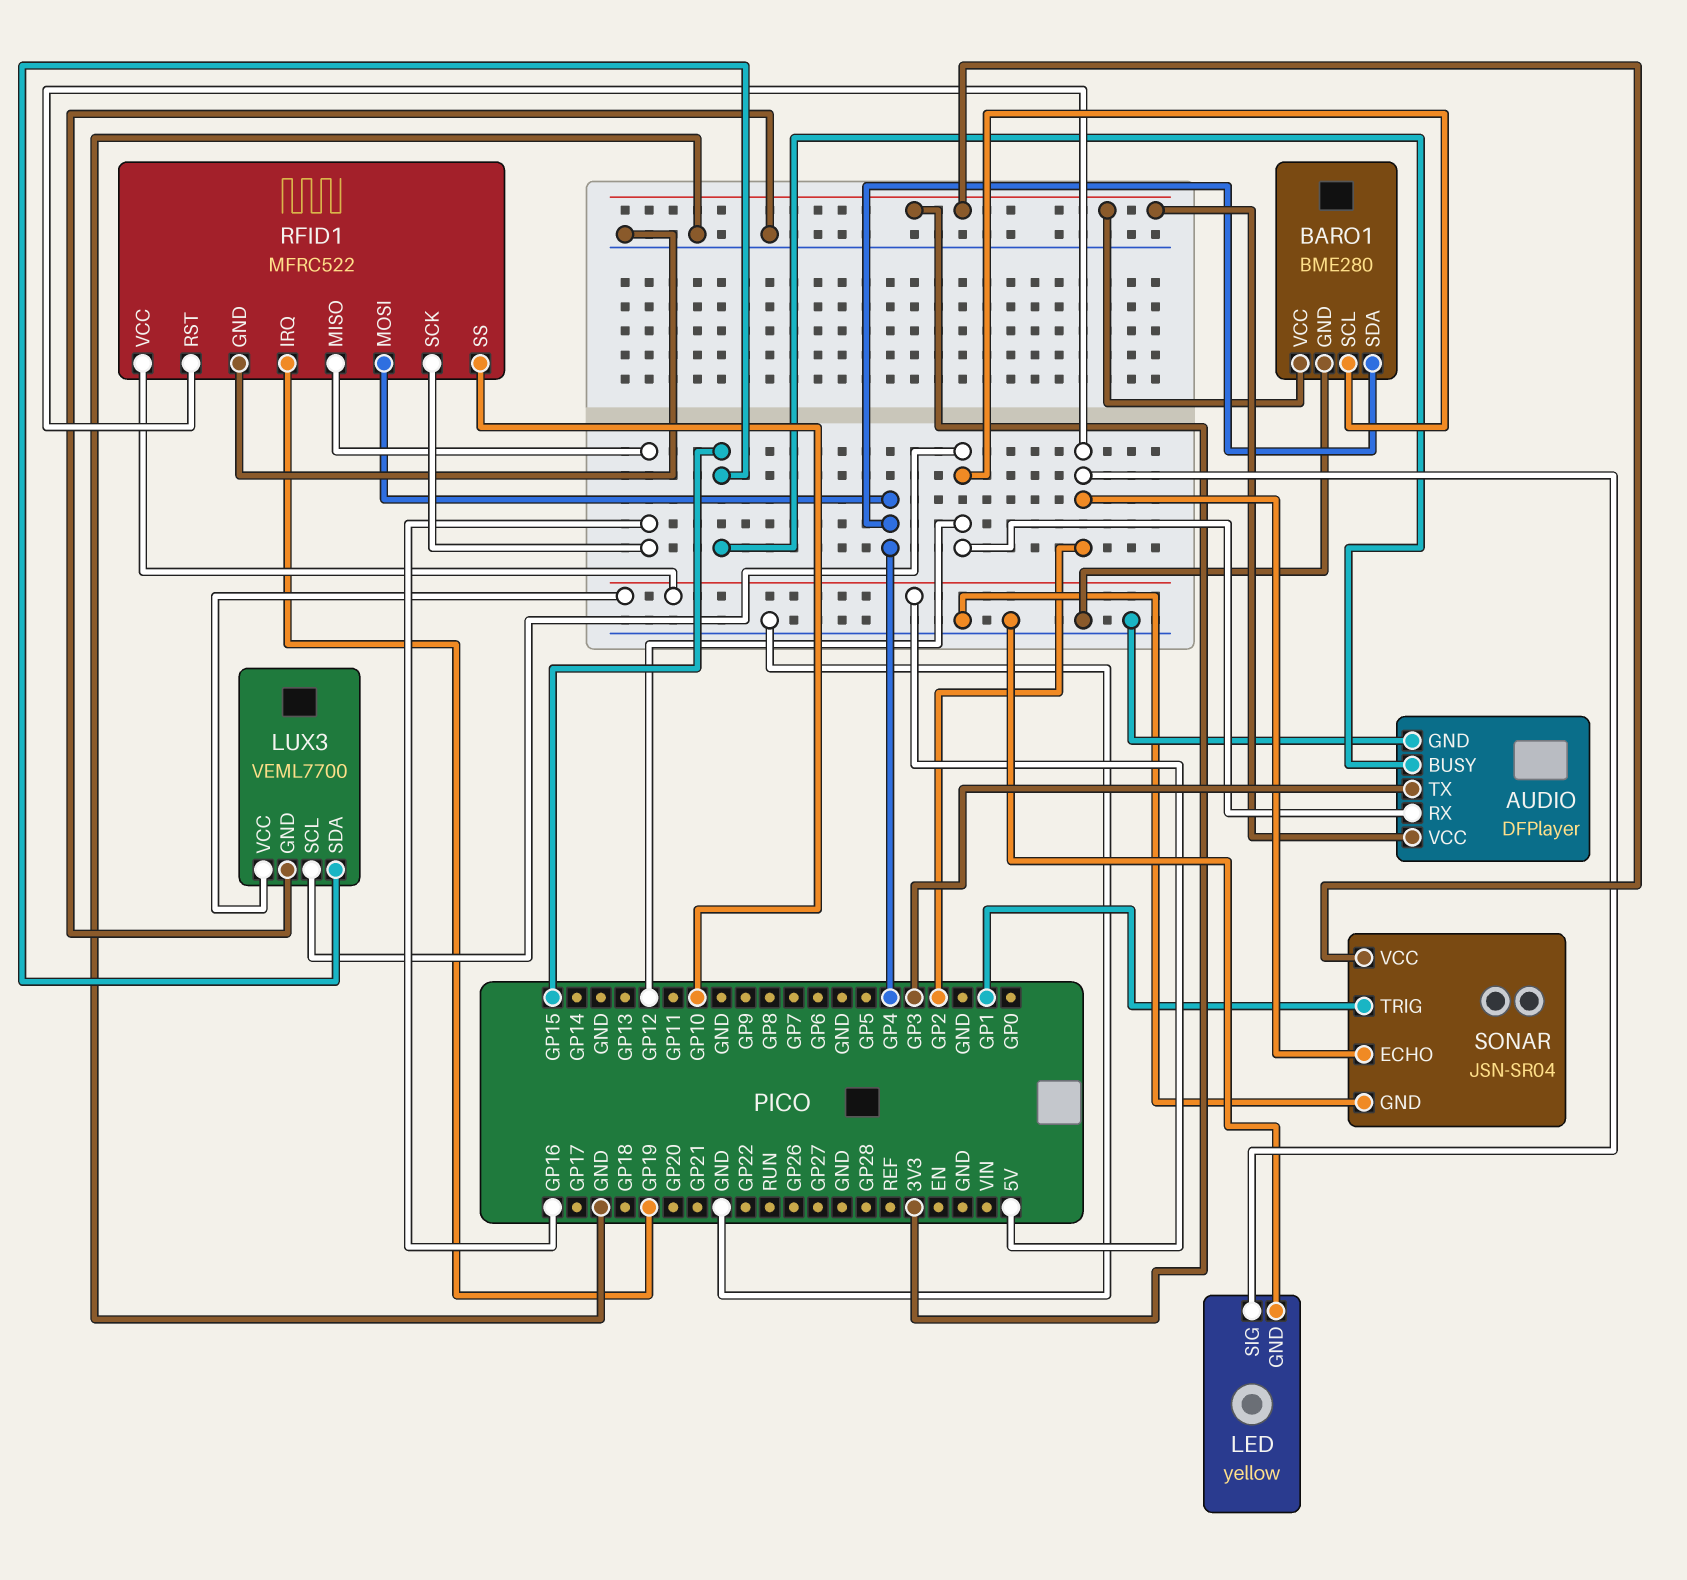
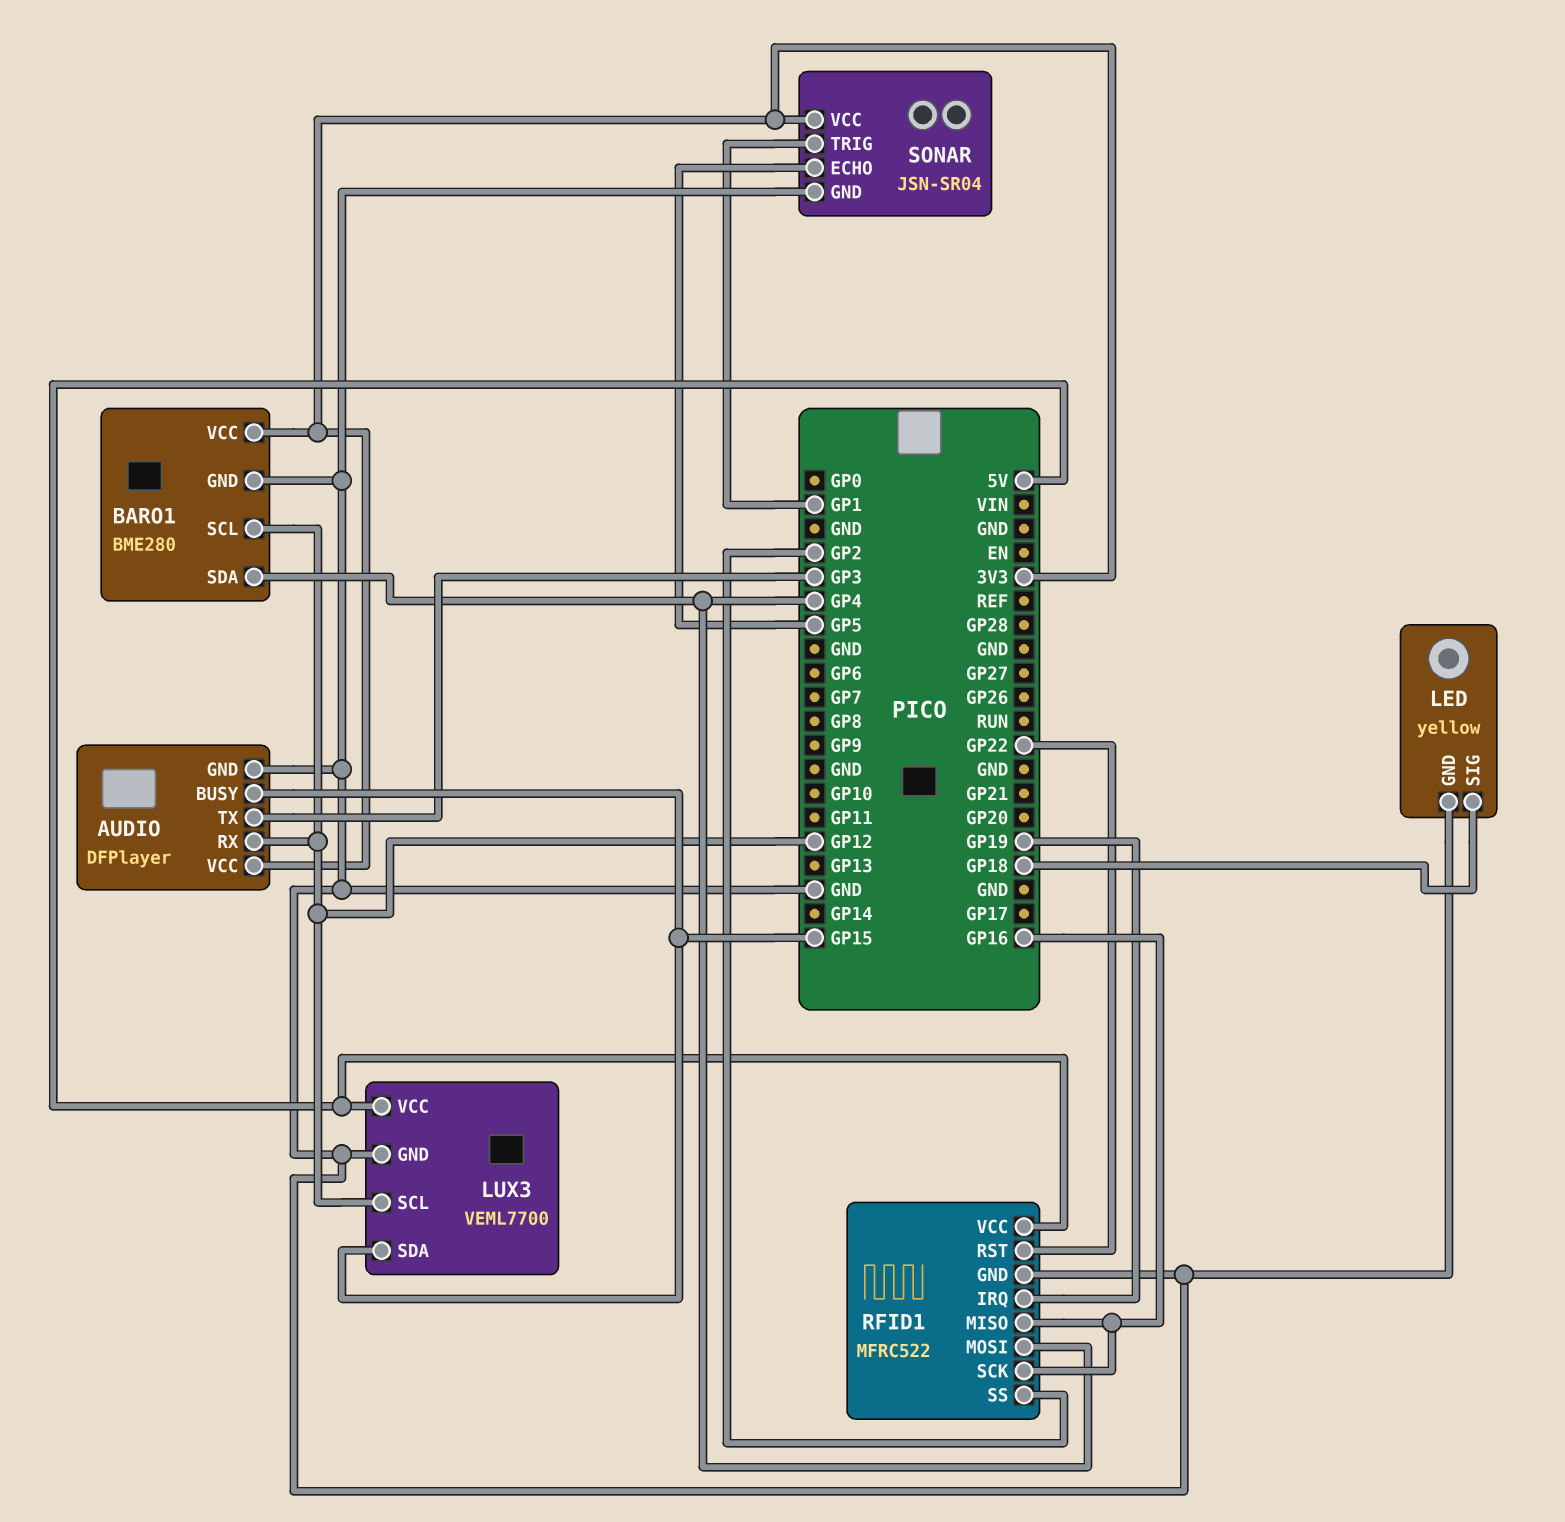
LED pin SIG: GP2 -> GP18
RFID1 pin RST: GP2 -> GP22
RFID1 pin SS: GP10 -> GP2
SONAR pin ECHO: GP2 -> GP5

